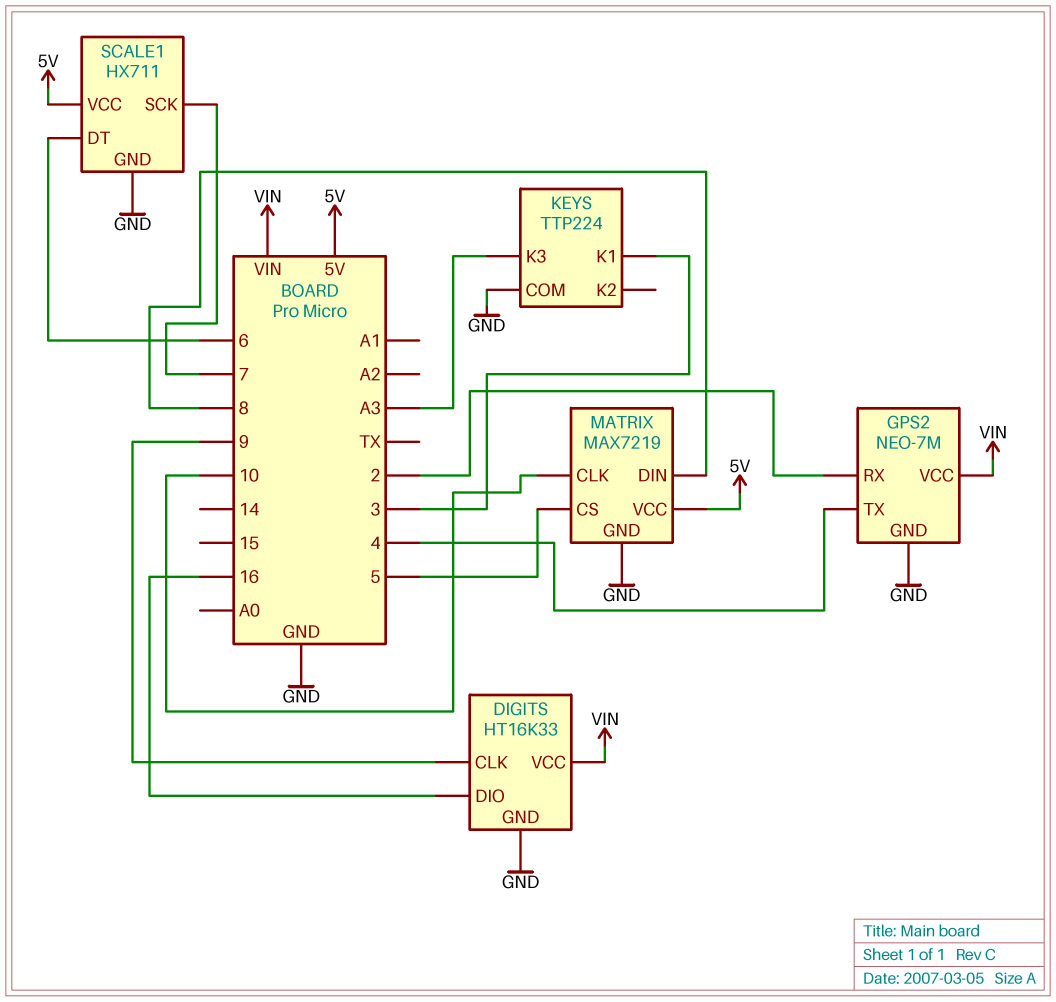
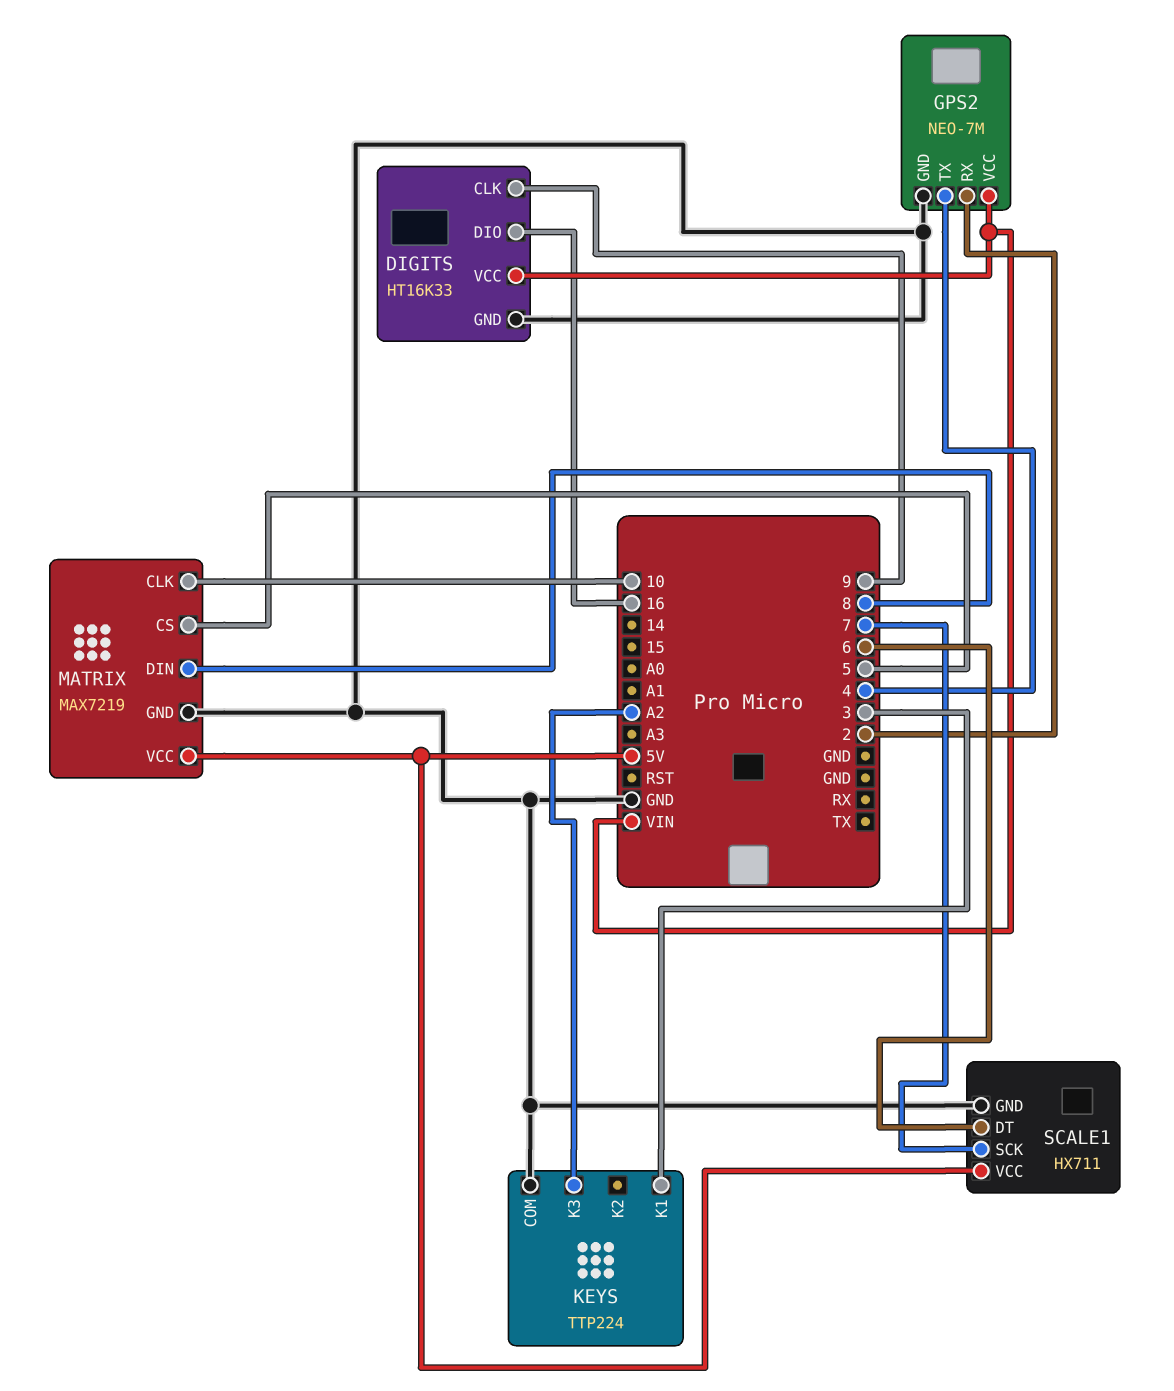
KEYS pin K3: A3 -> A2

